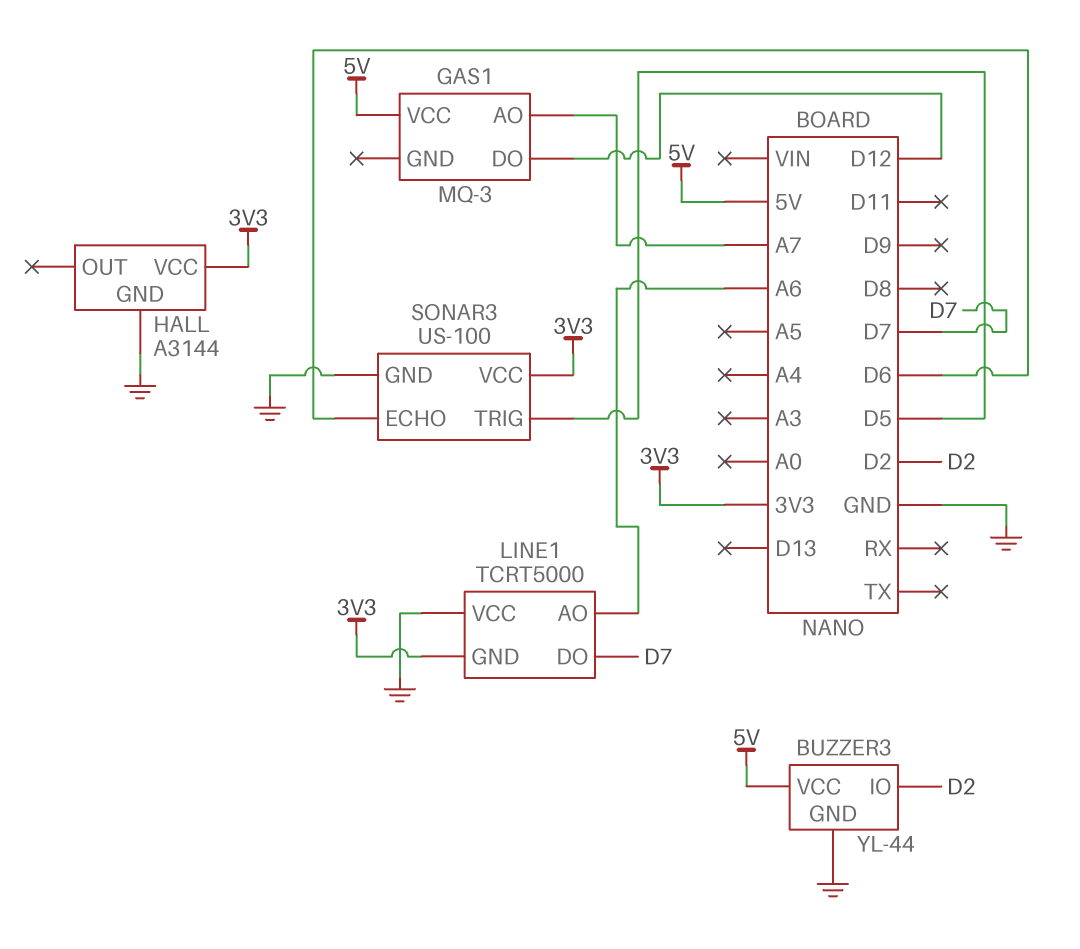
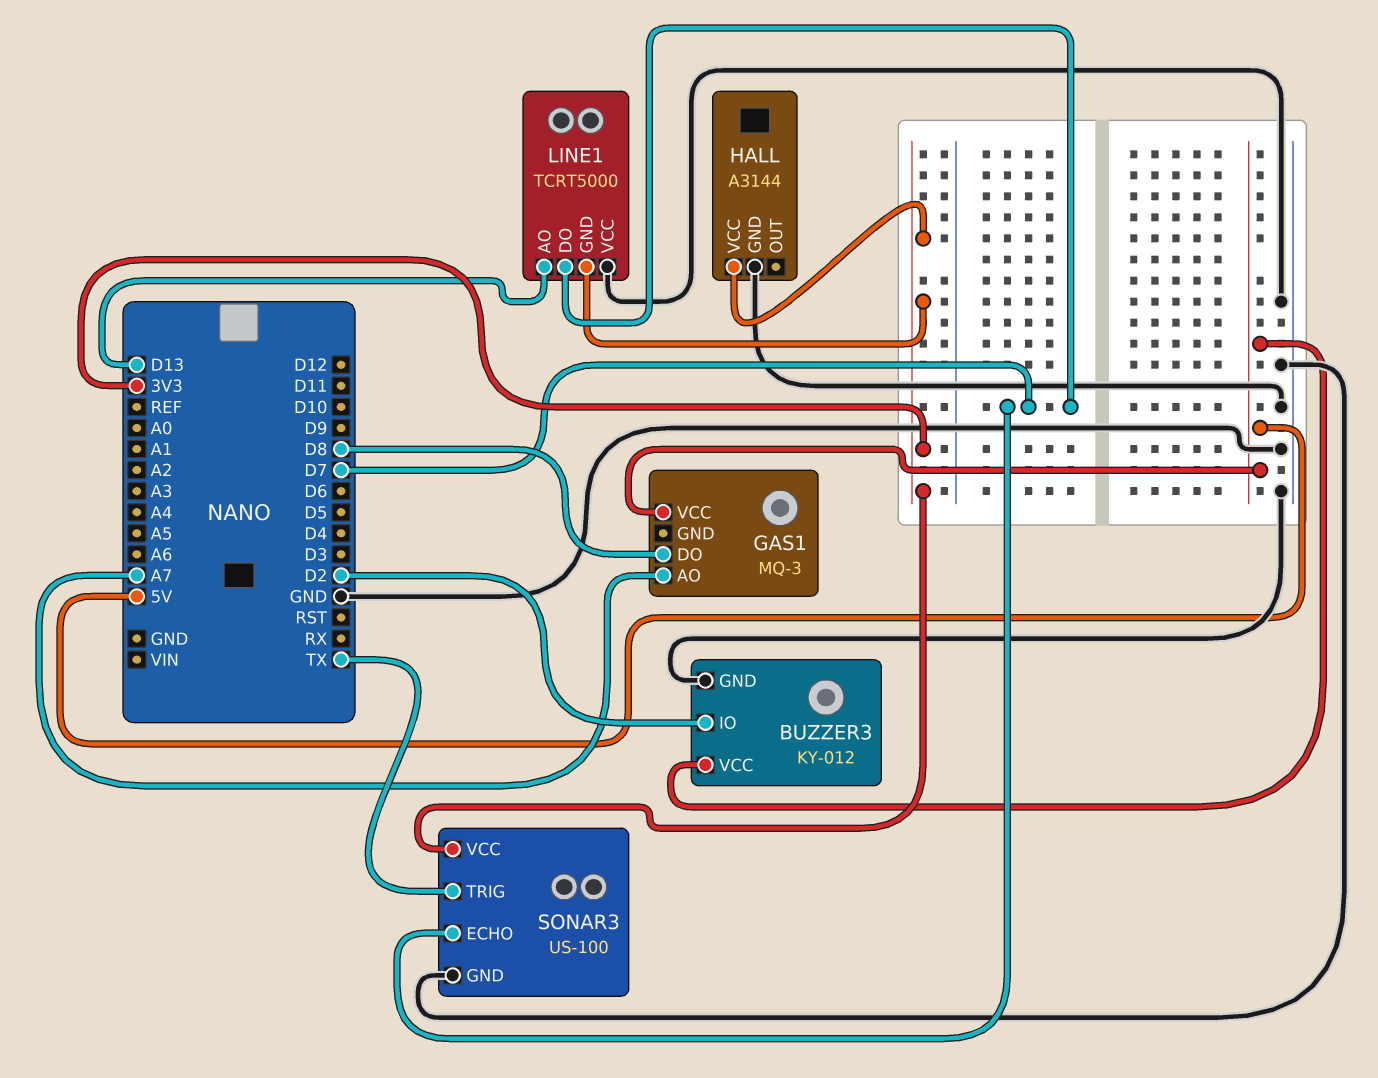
BUZZER3: YL-44 -> KY-012
GAS1 pin DO: D12 -> D8
LINE1 pin AO: A6 -> D13
SONAR3 pin ECHO: D6 -> D7
SONAR3 pin TRIG: D5 -> TX

